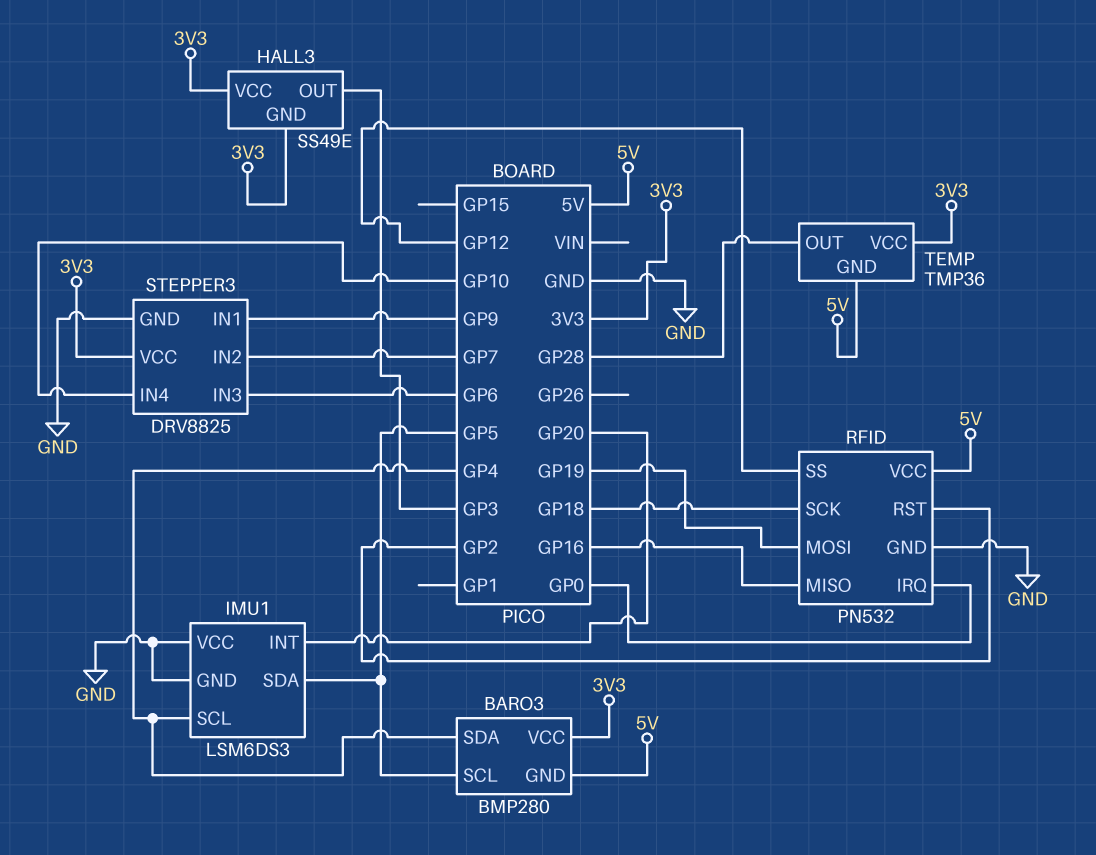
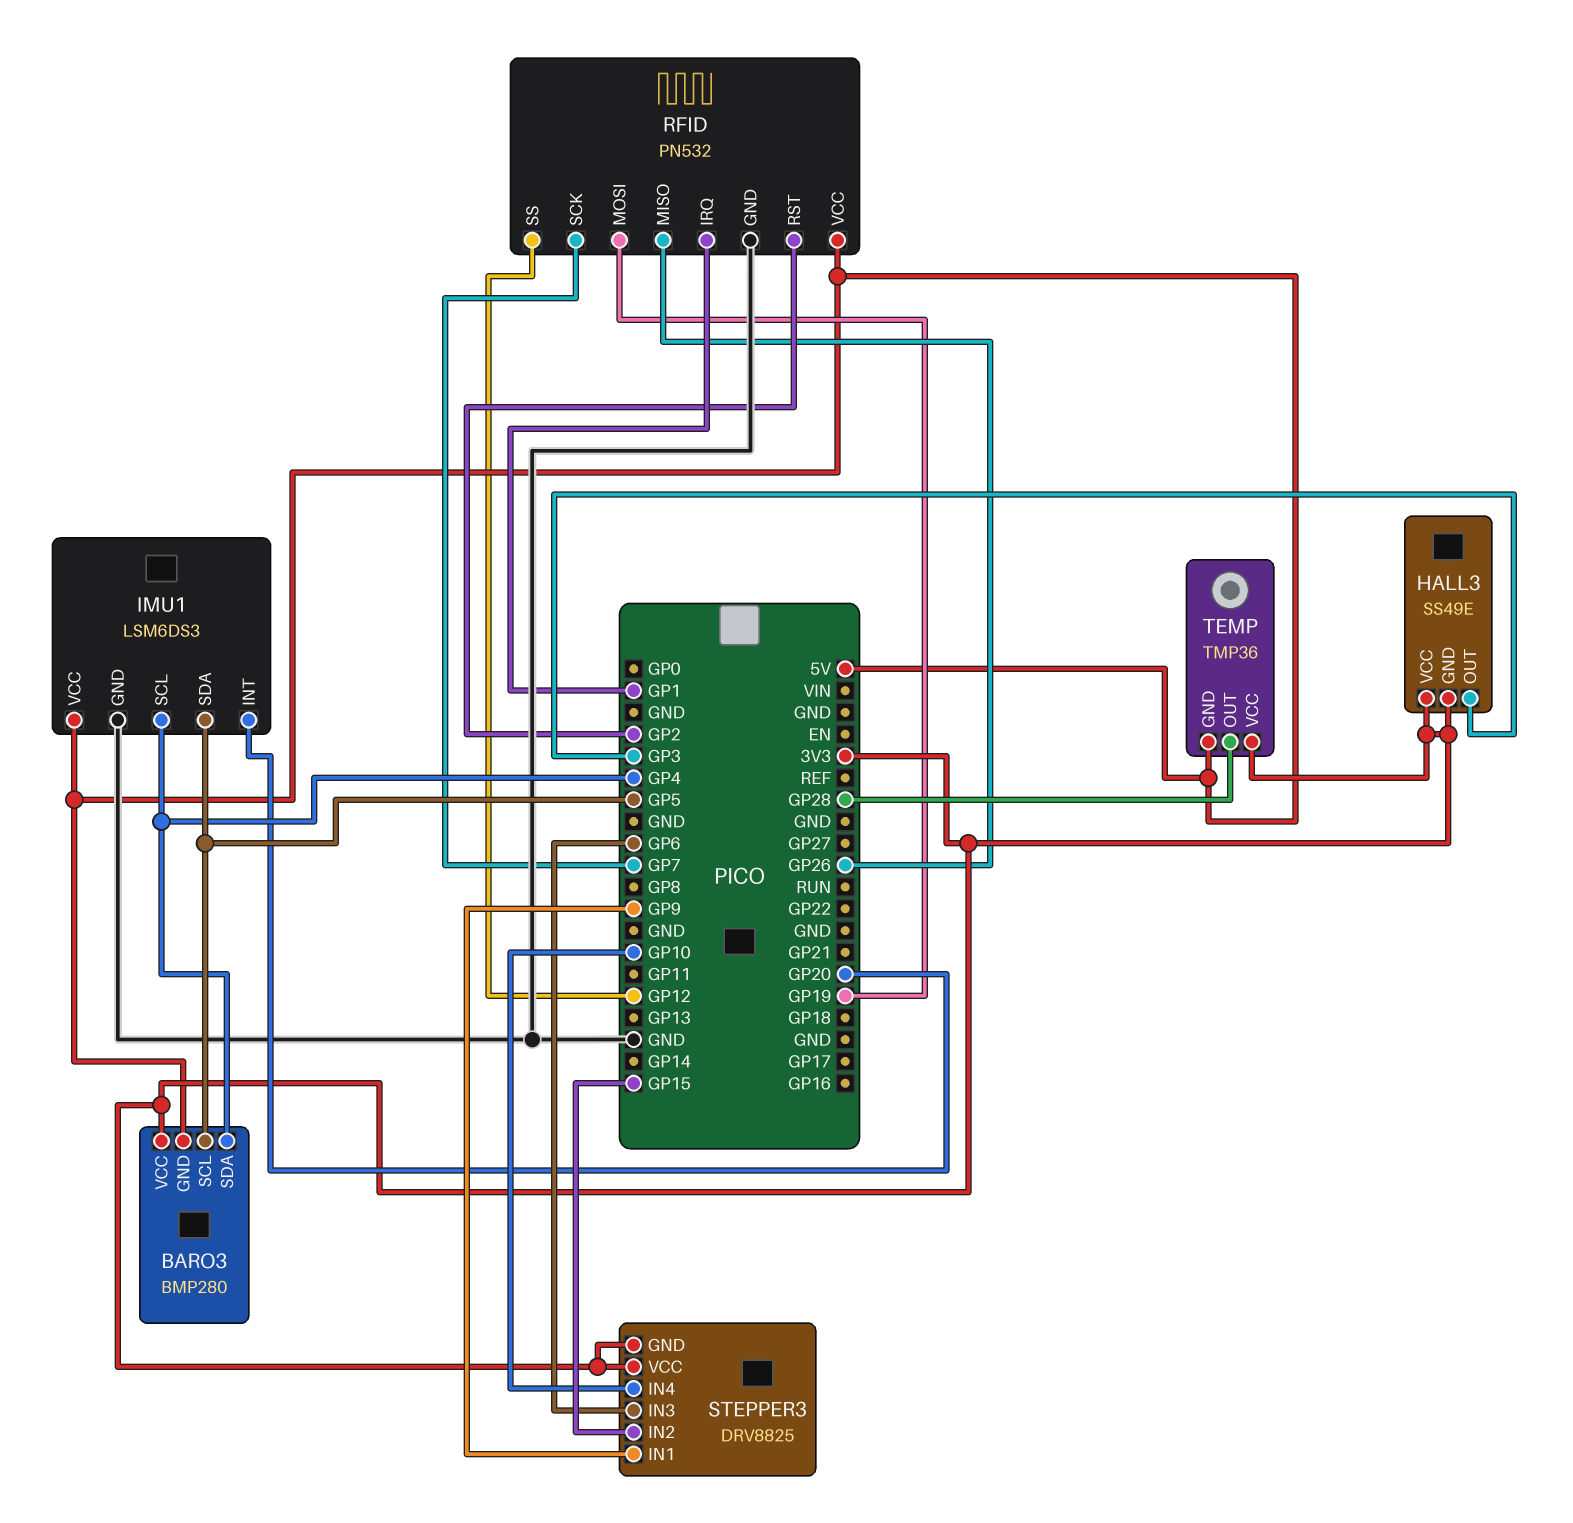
IMU1 pin VCC: GND -> 5V
RFID pin IRQ: GP0 -> GP1
RFID pin MISO: GP16 -> GP26
RFID pin SCK: GP18 -> GP7
STEPPER3 pin GND: GND -> 3V3
STEPPER3 pin IN2: GP7 -> GP15

